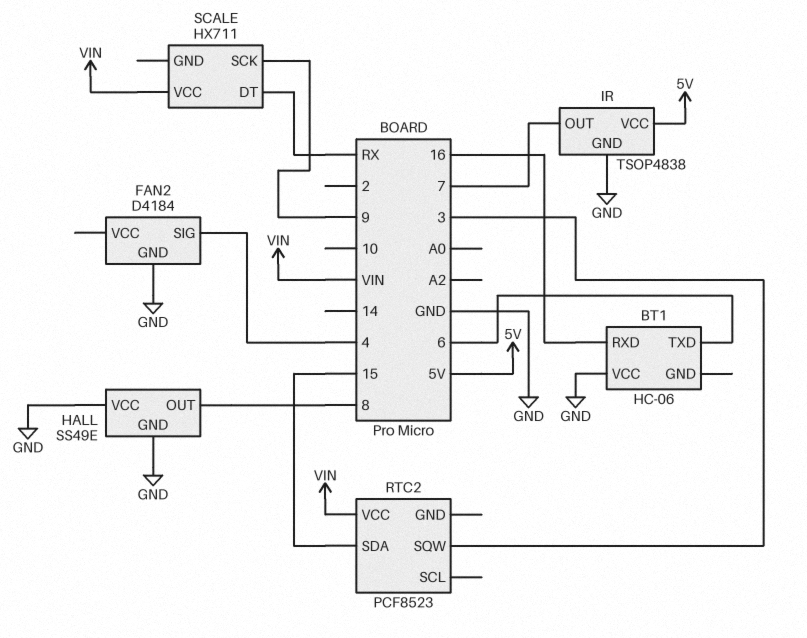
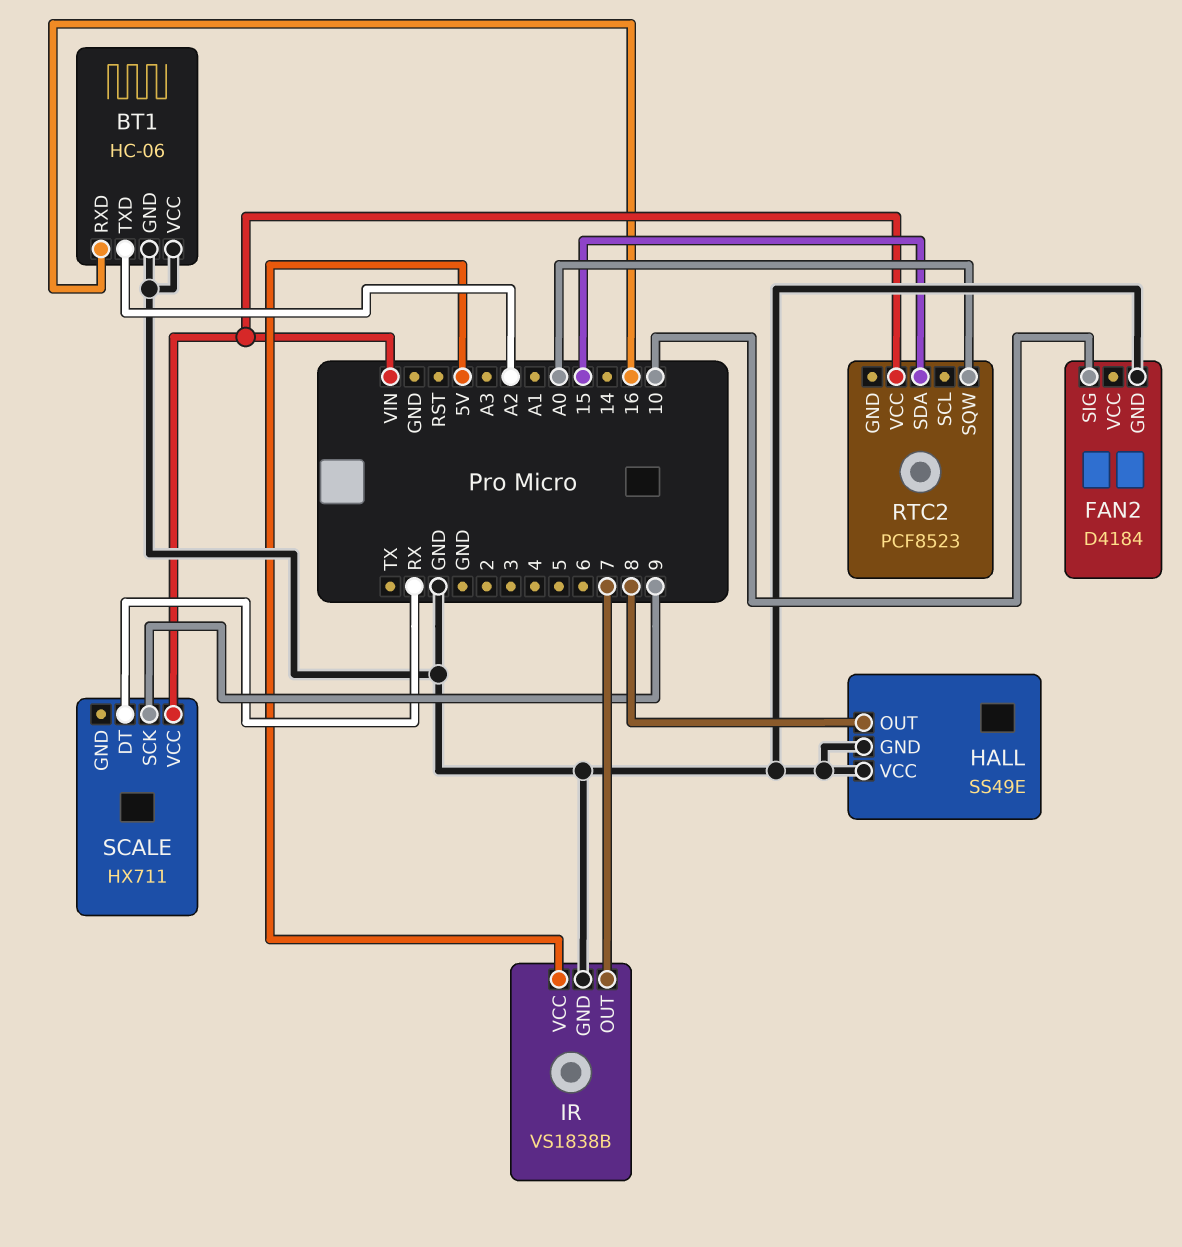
BT1 pin GND: none -> GND
BT1 pin TXD: 6 -> A2
FAN2 pin SIG: 4 -> 10
IR: TSOP4838 -> VS1838B
RTC2 pin SQW: 3 -> A0

